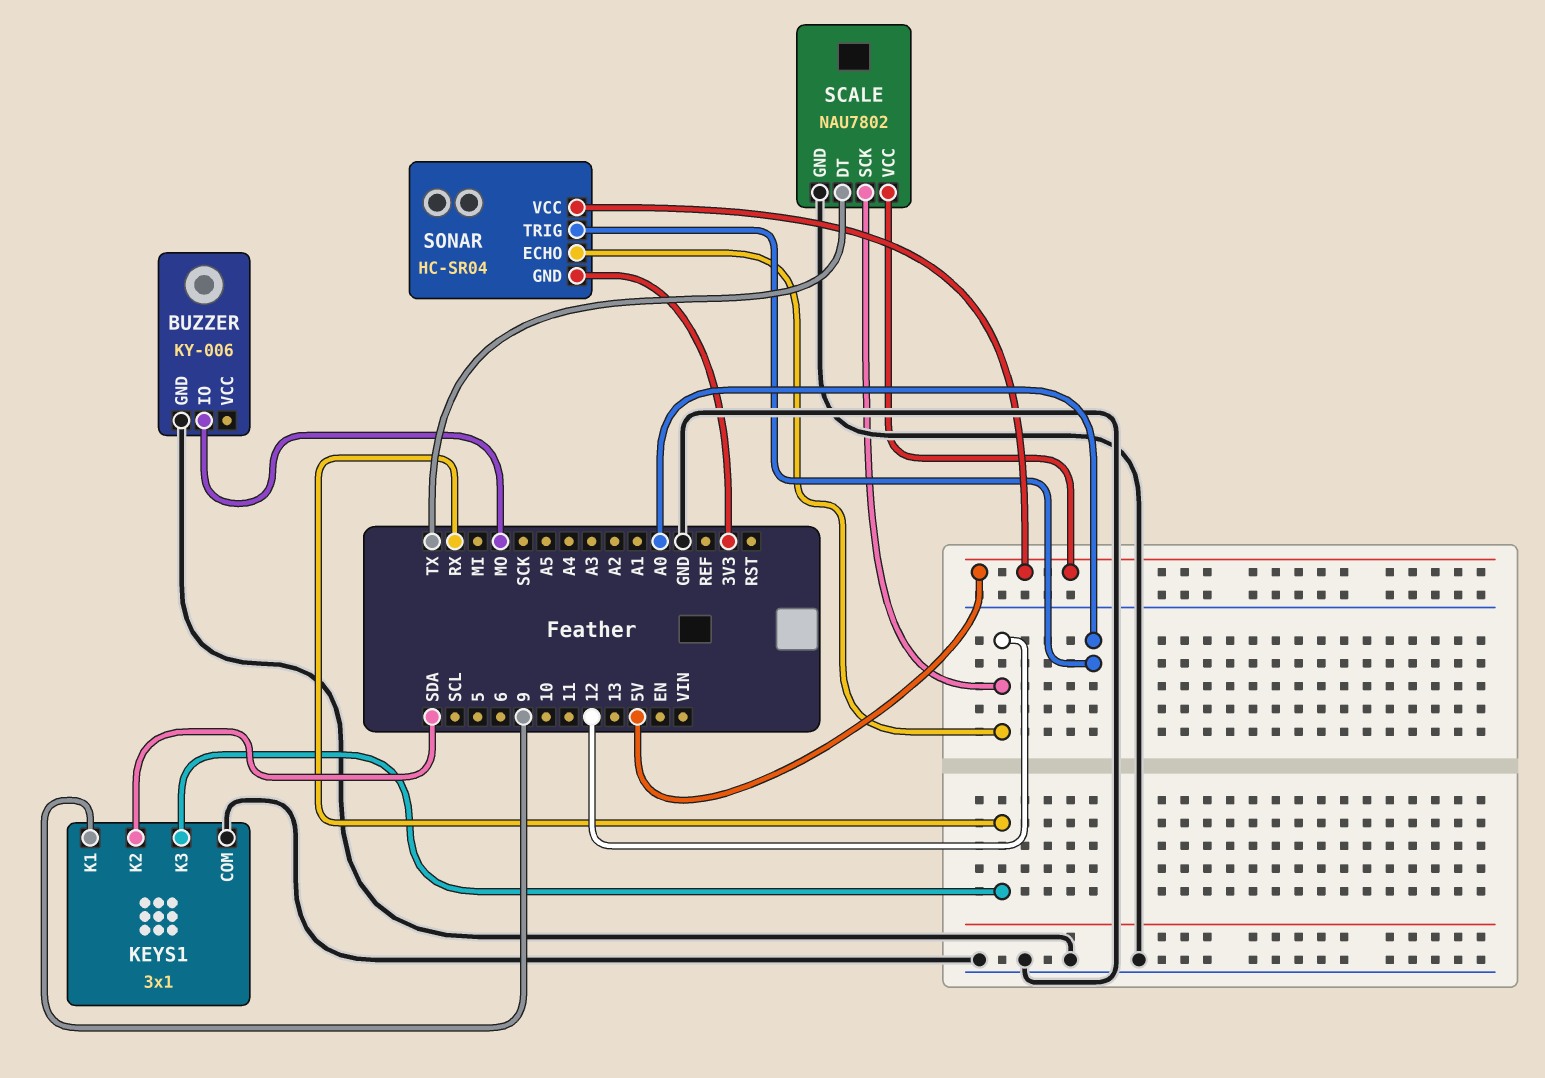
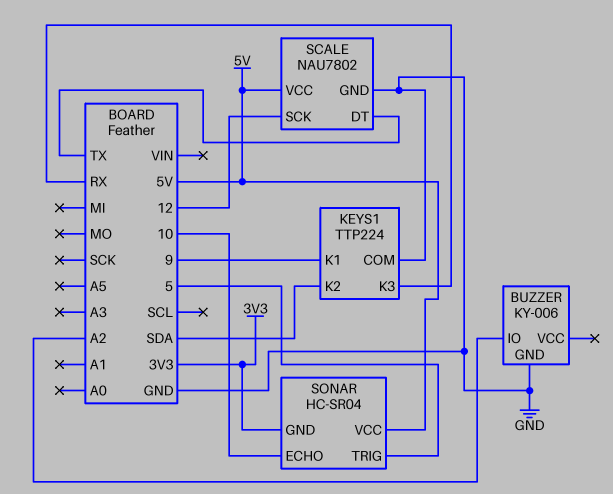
BUZZER pin IO: MO -> A2
KEYS1: 3x1 -> TTP224
SONAR pin ECHO: 12 -> 10
SONAR pin TRIG: A0 -> 5

